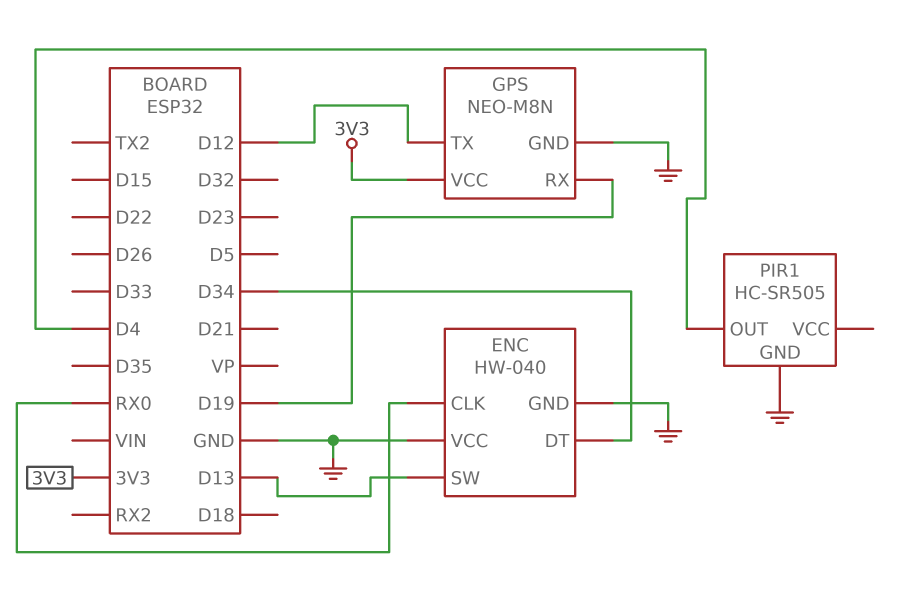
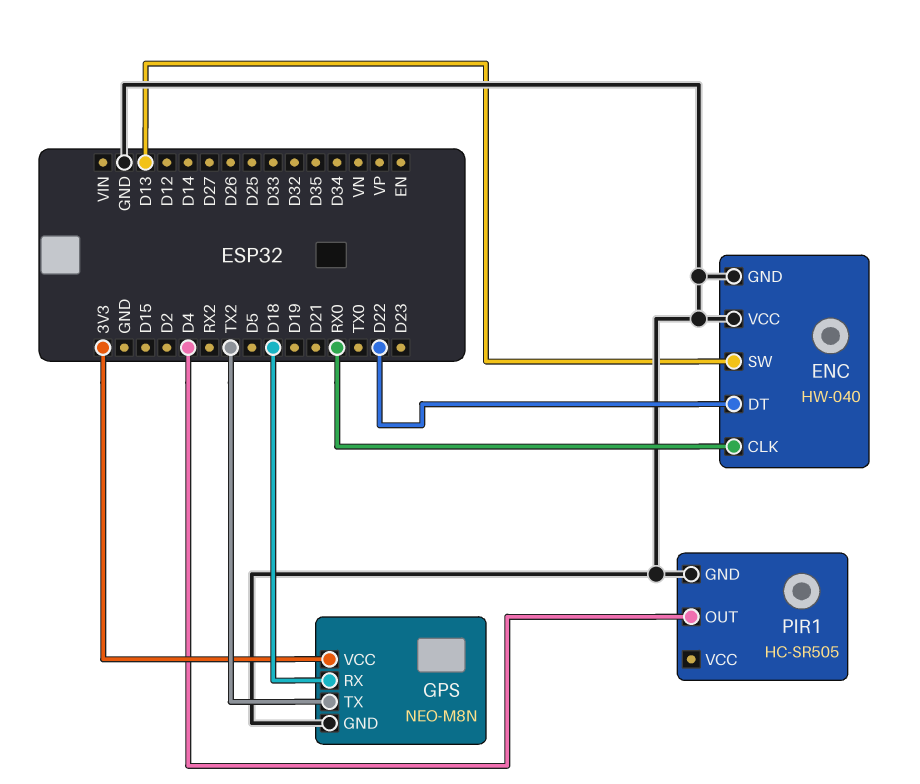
ENC pin DT: D34 -> D22
GPS pin RX: D19 -> D18
GPS pin TX: D12 -> TX2

